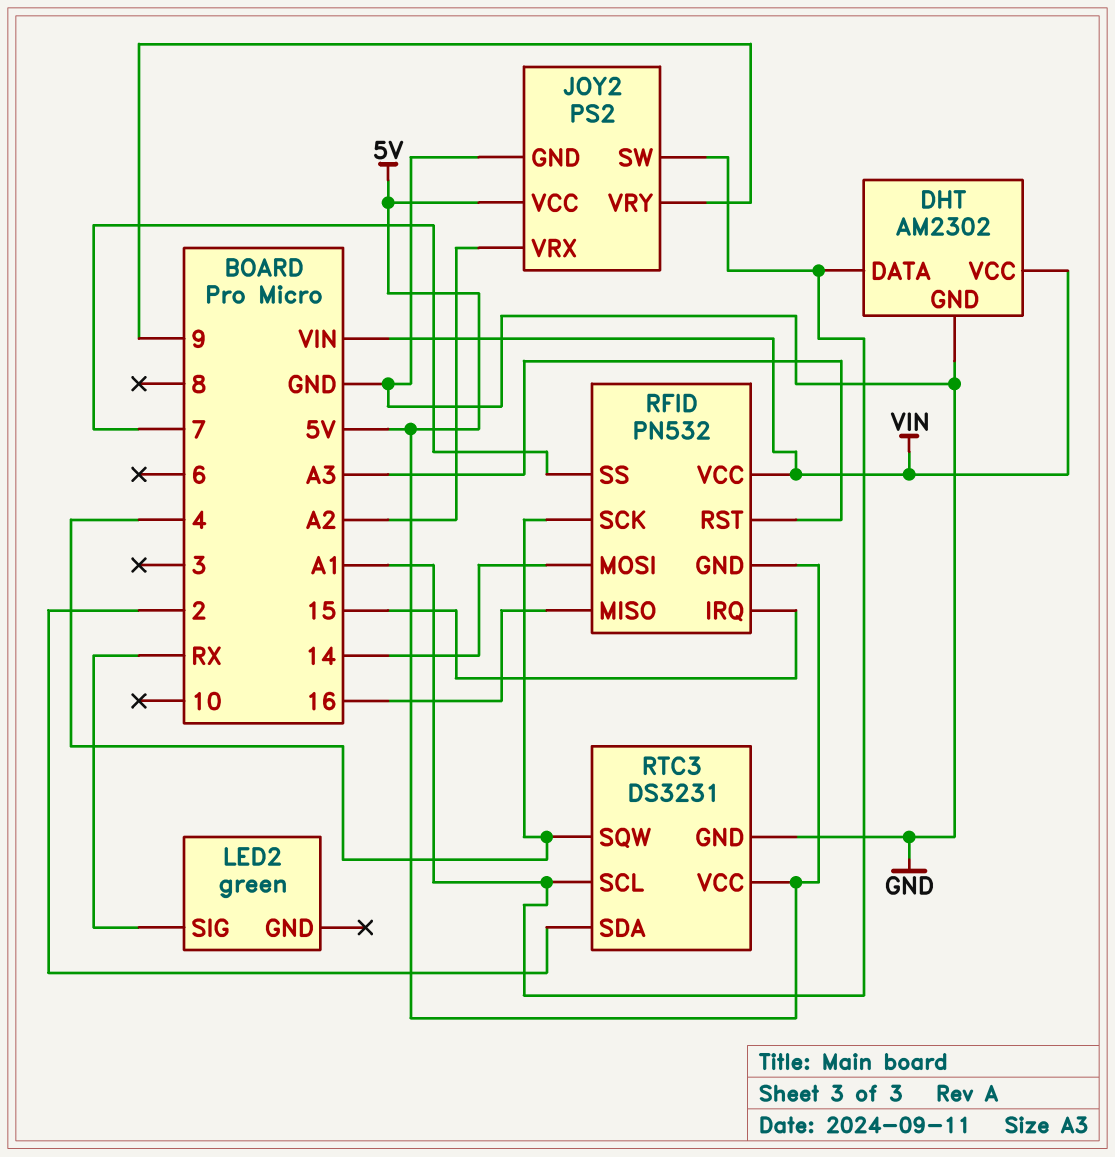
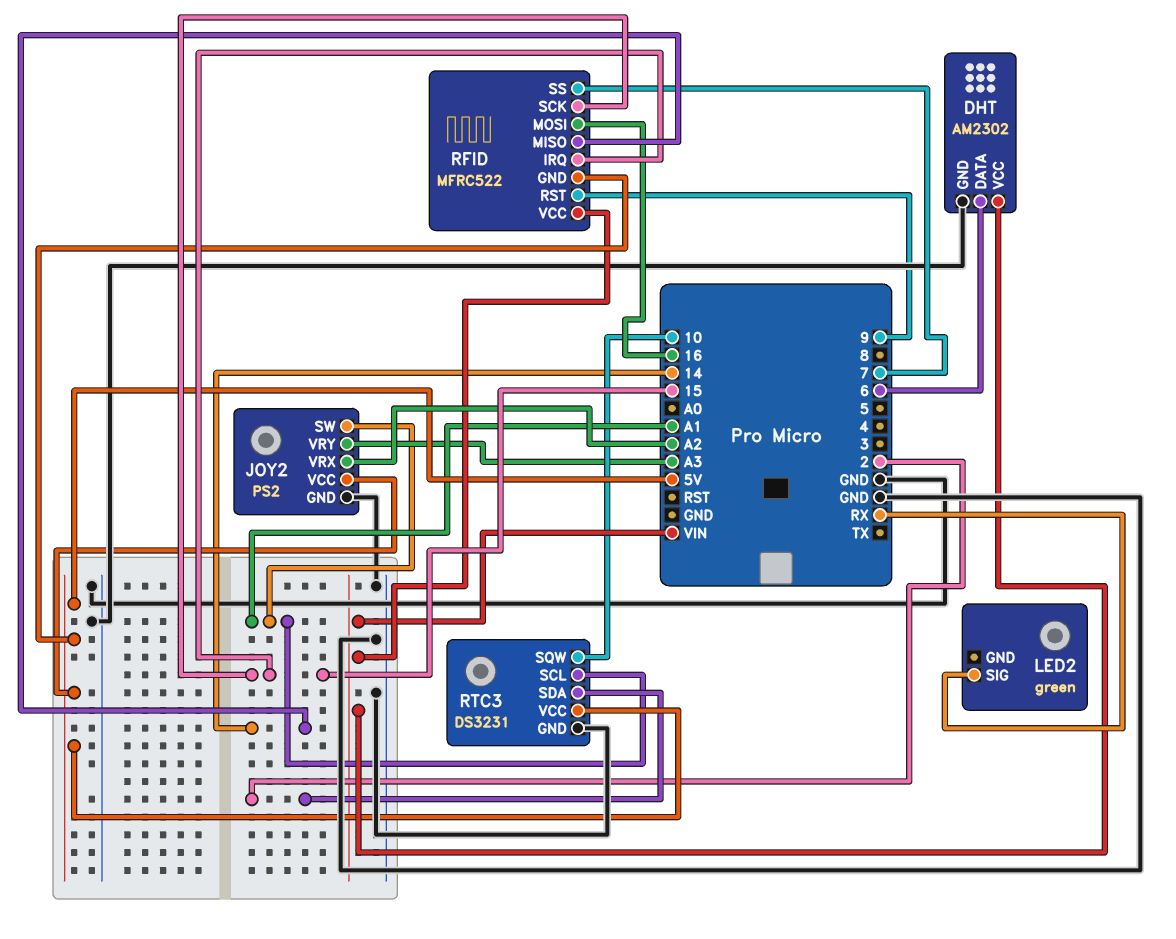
DHT pin DATA: A1 -> 6
JOY2 pin VRY: 9 -> A3
RFID: PN532 -> MFRC522
RFID pin MISO: 16 -> 14
RFID pin MOSI: 14 -> 16
RFID pin RST: A3 -> 9
RFID pin SCK: 4 -> 15
RTC3 pin SQW: 4 -> 10

